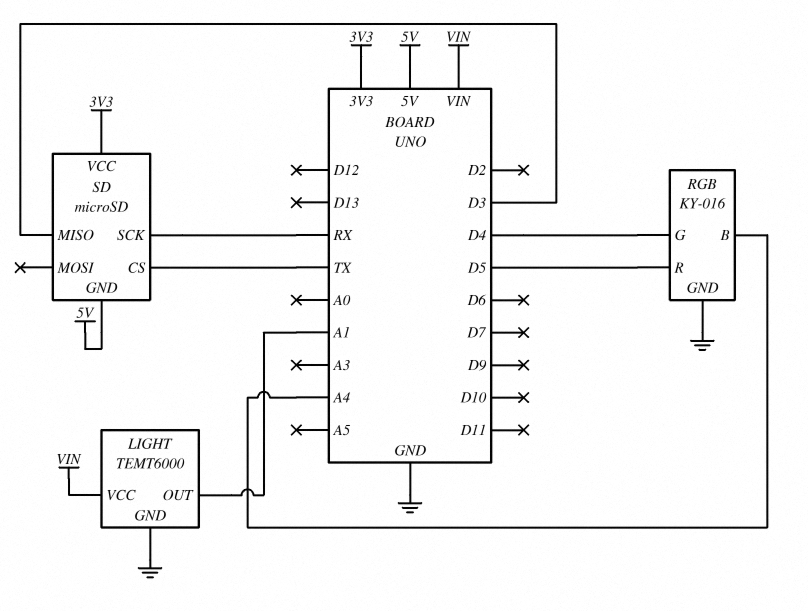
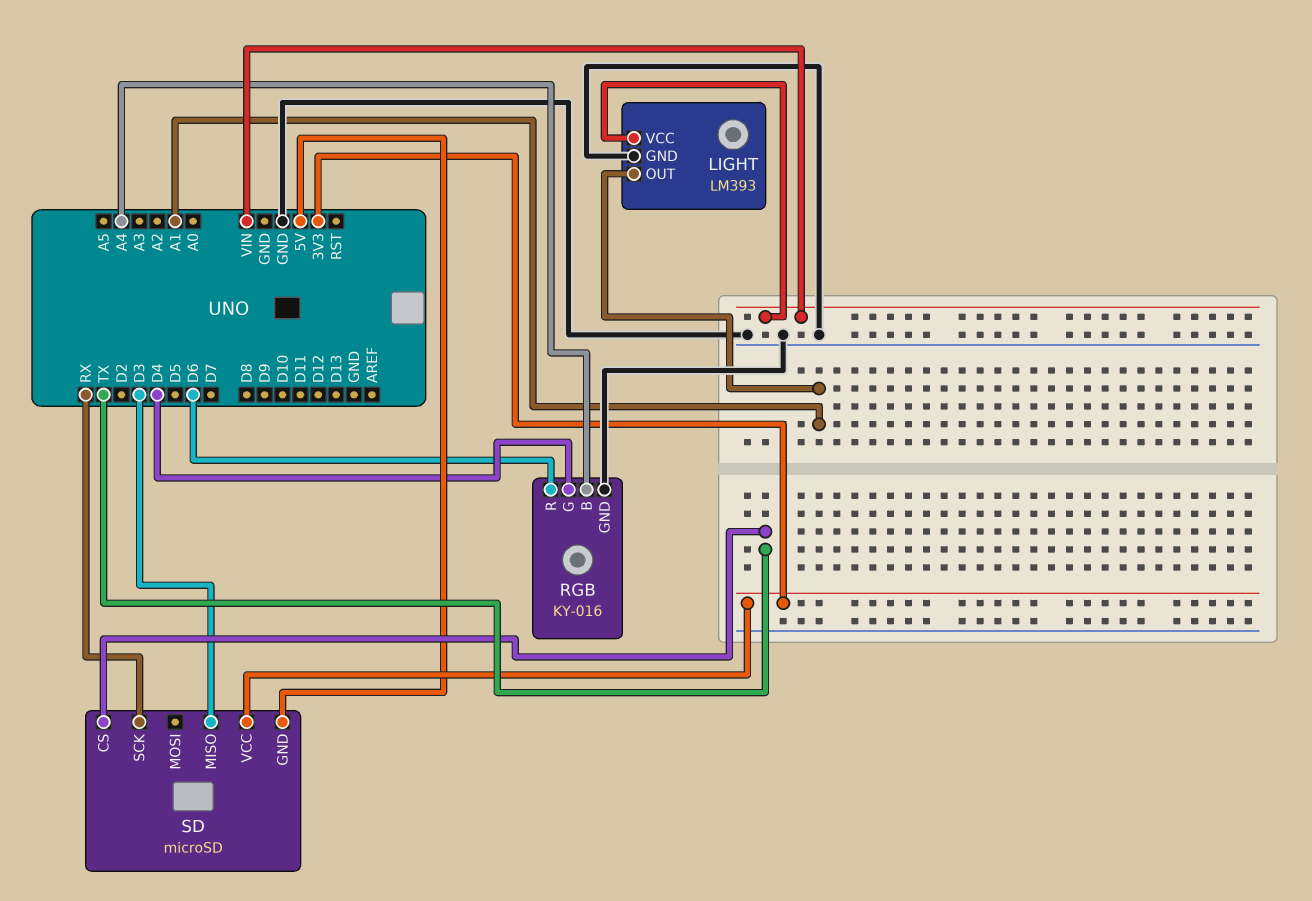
LIGHT: TEMT6000 -> LM393
RGB pin R: D5 -> D6

